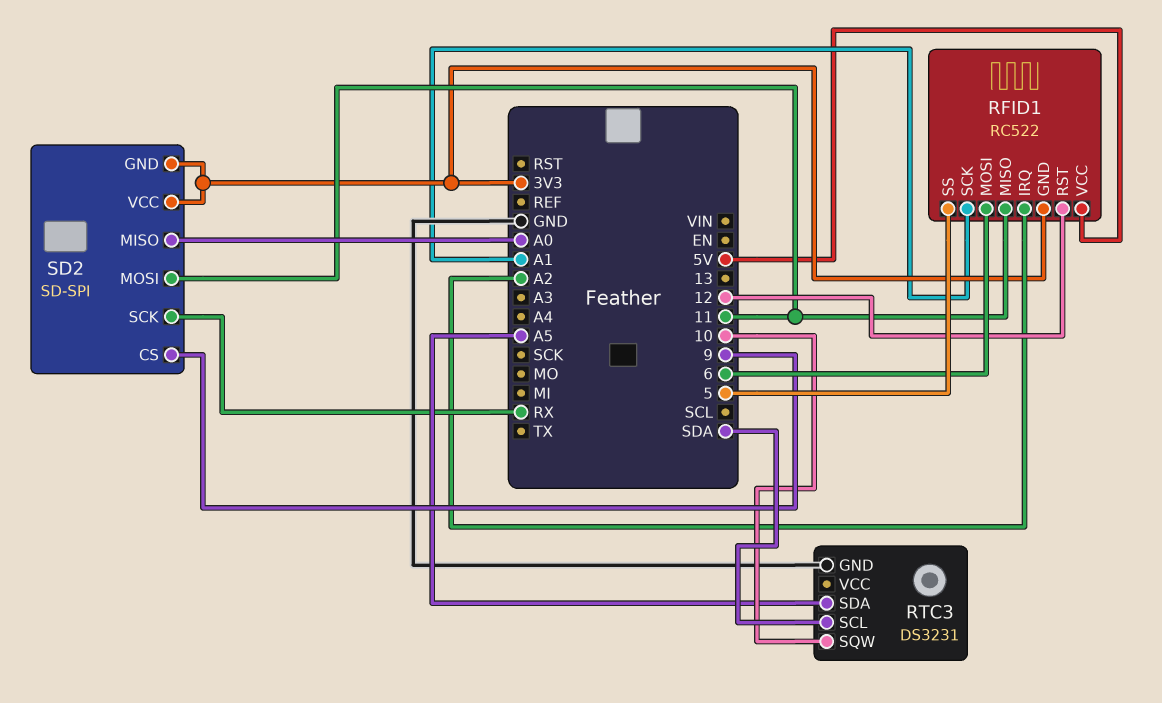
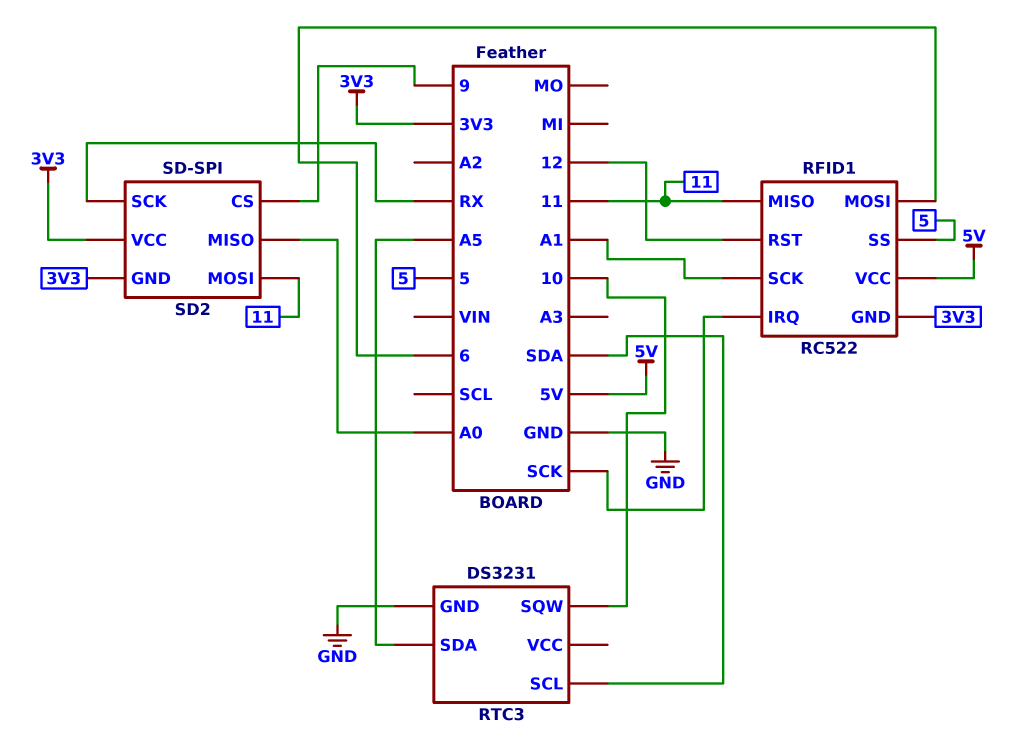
RFID1 pin IRQ: A2 -> SCK

